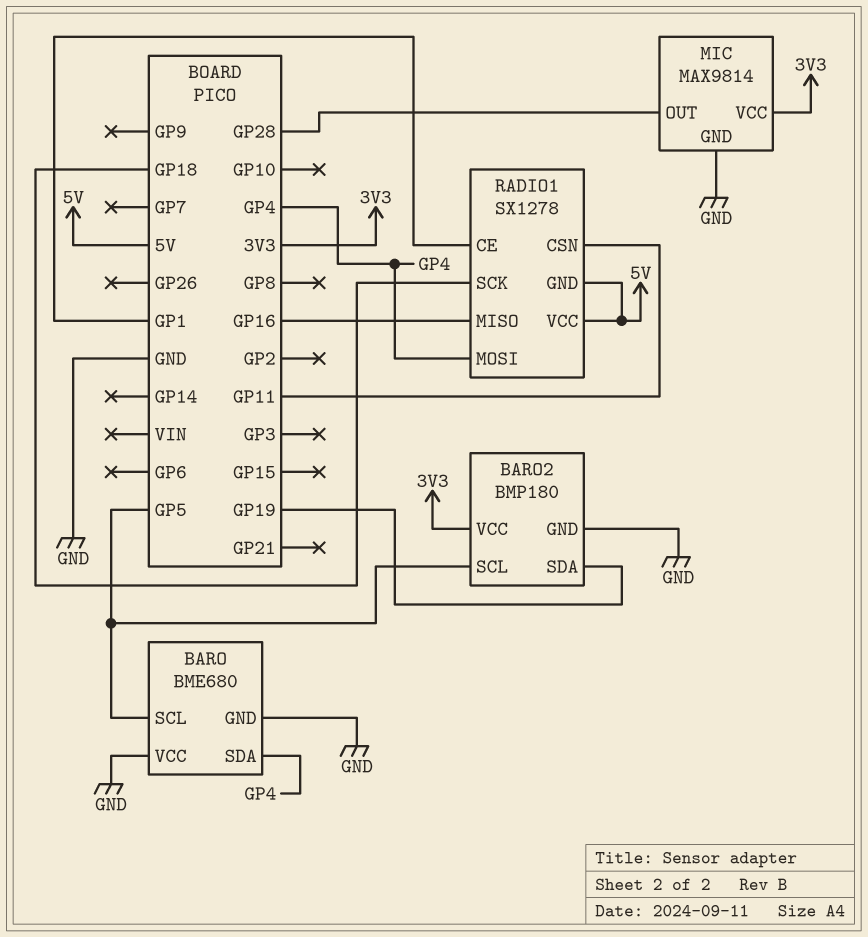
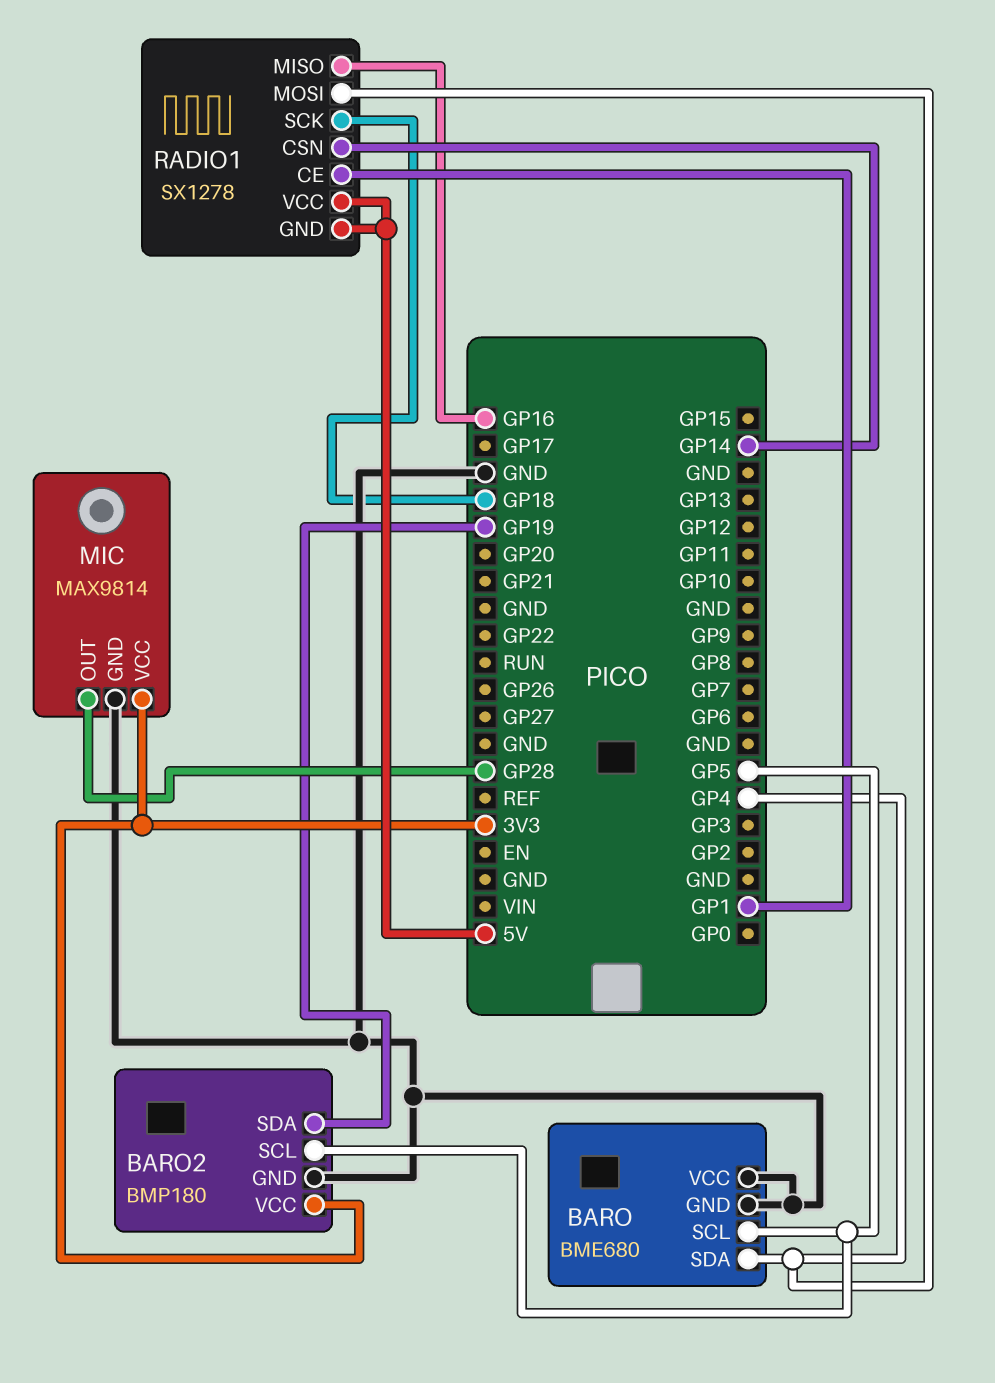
RADIO1 pin CSN: GP11 -> GP14

